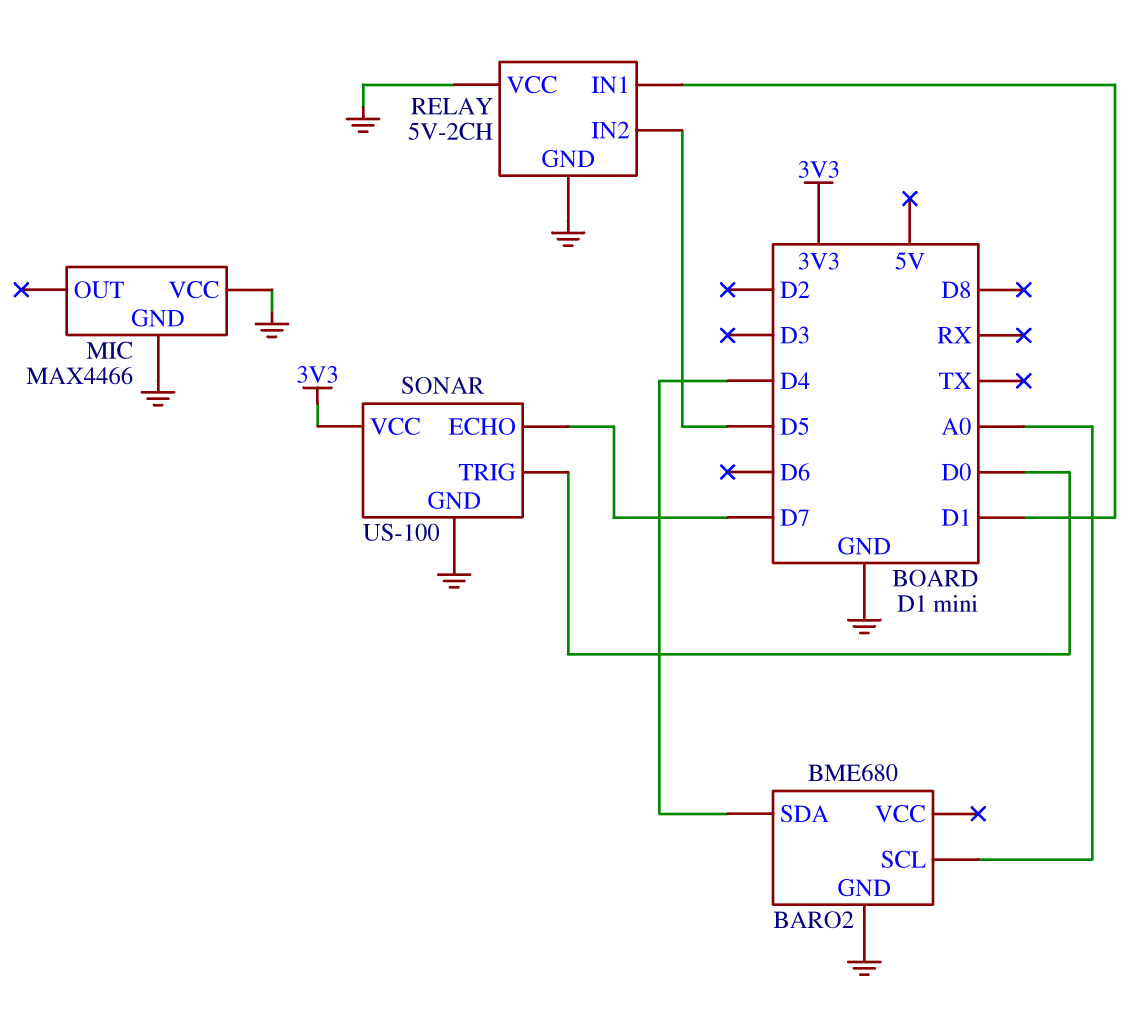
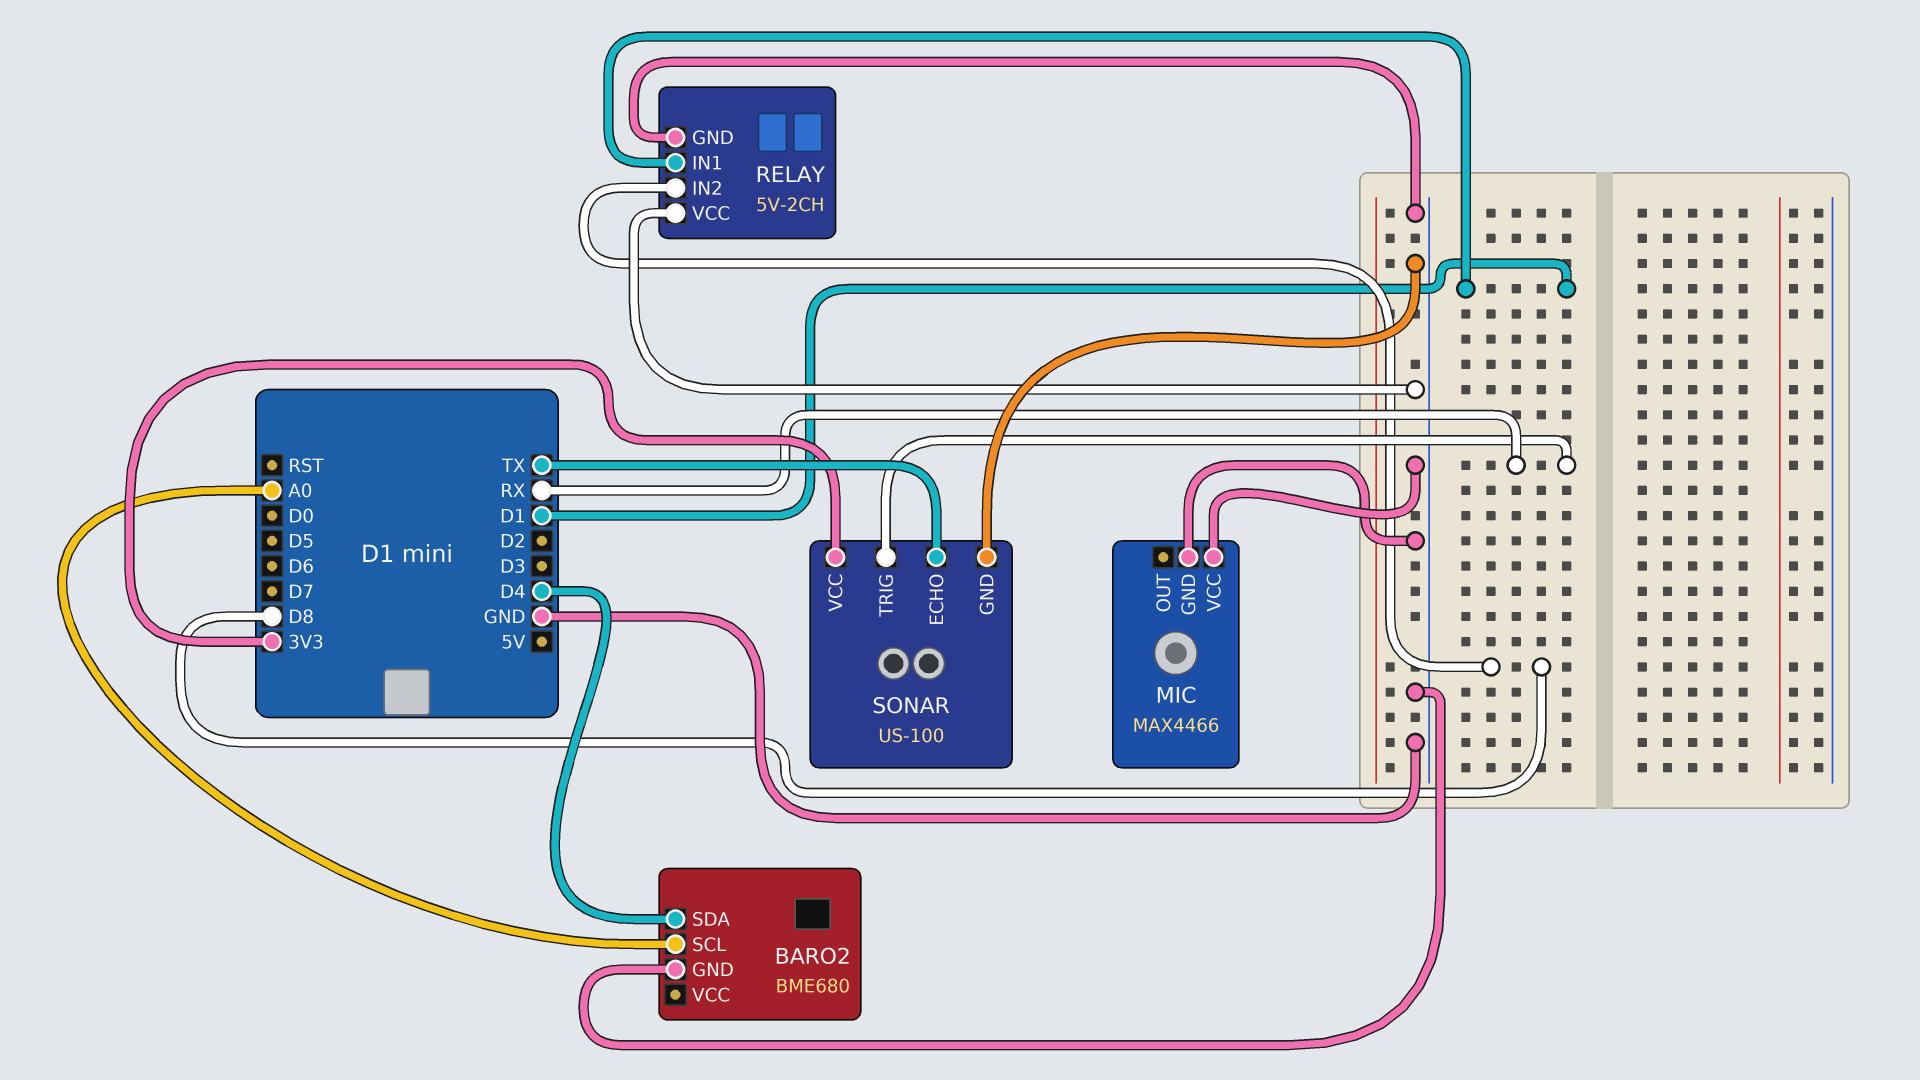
RELAY pin IN2: D5 -> D8
SONAR pin ECHO: D7 -> TX
SONAR pin TRIG: D0 -> RX

